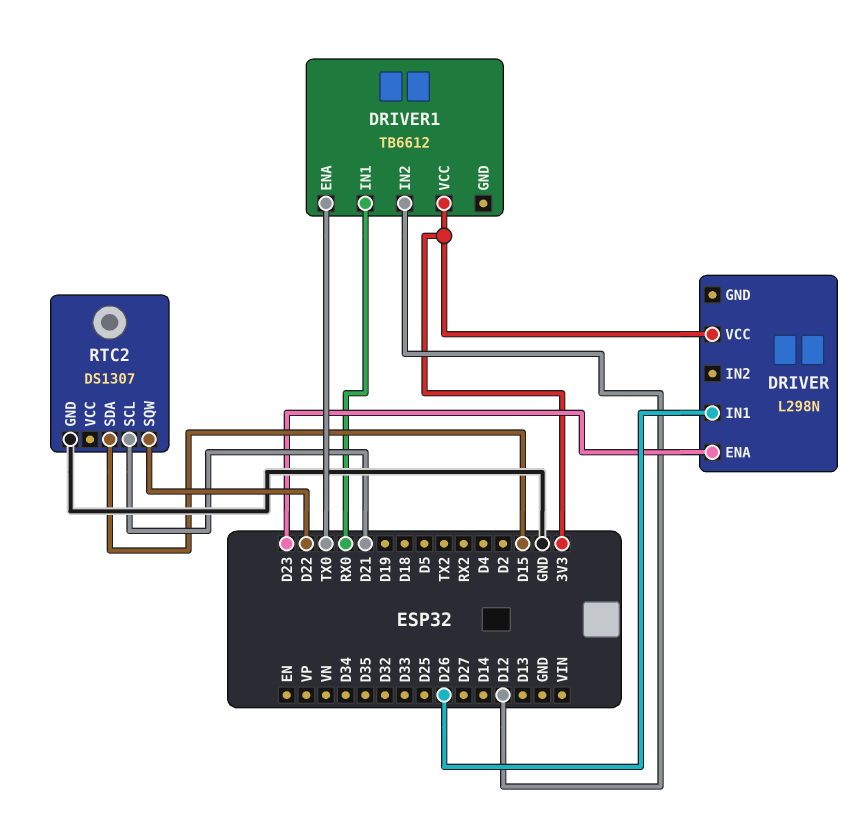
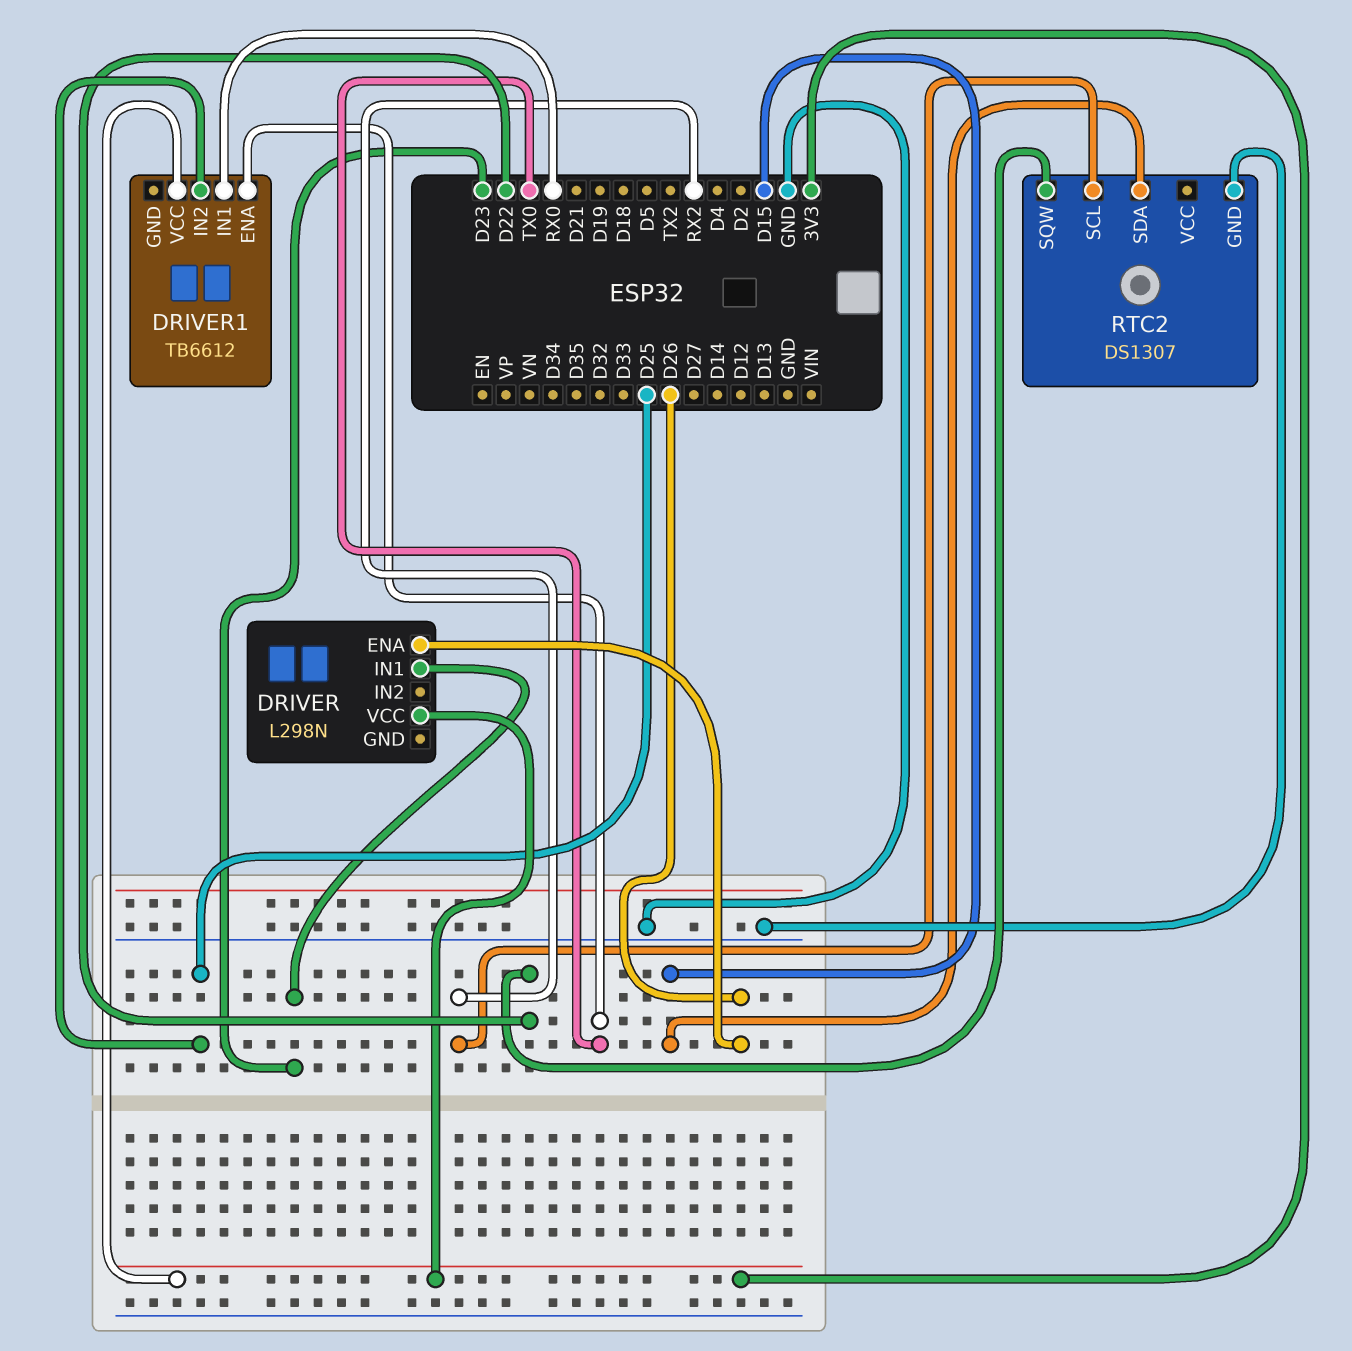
DRIVER pin ENA: D23 -> D26
DRIVER pin IN1: D26 -> D23
DRIVER1 pin IN2: D12 -> D25
RTC2 pin SCL: D21 -> RX2

